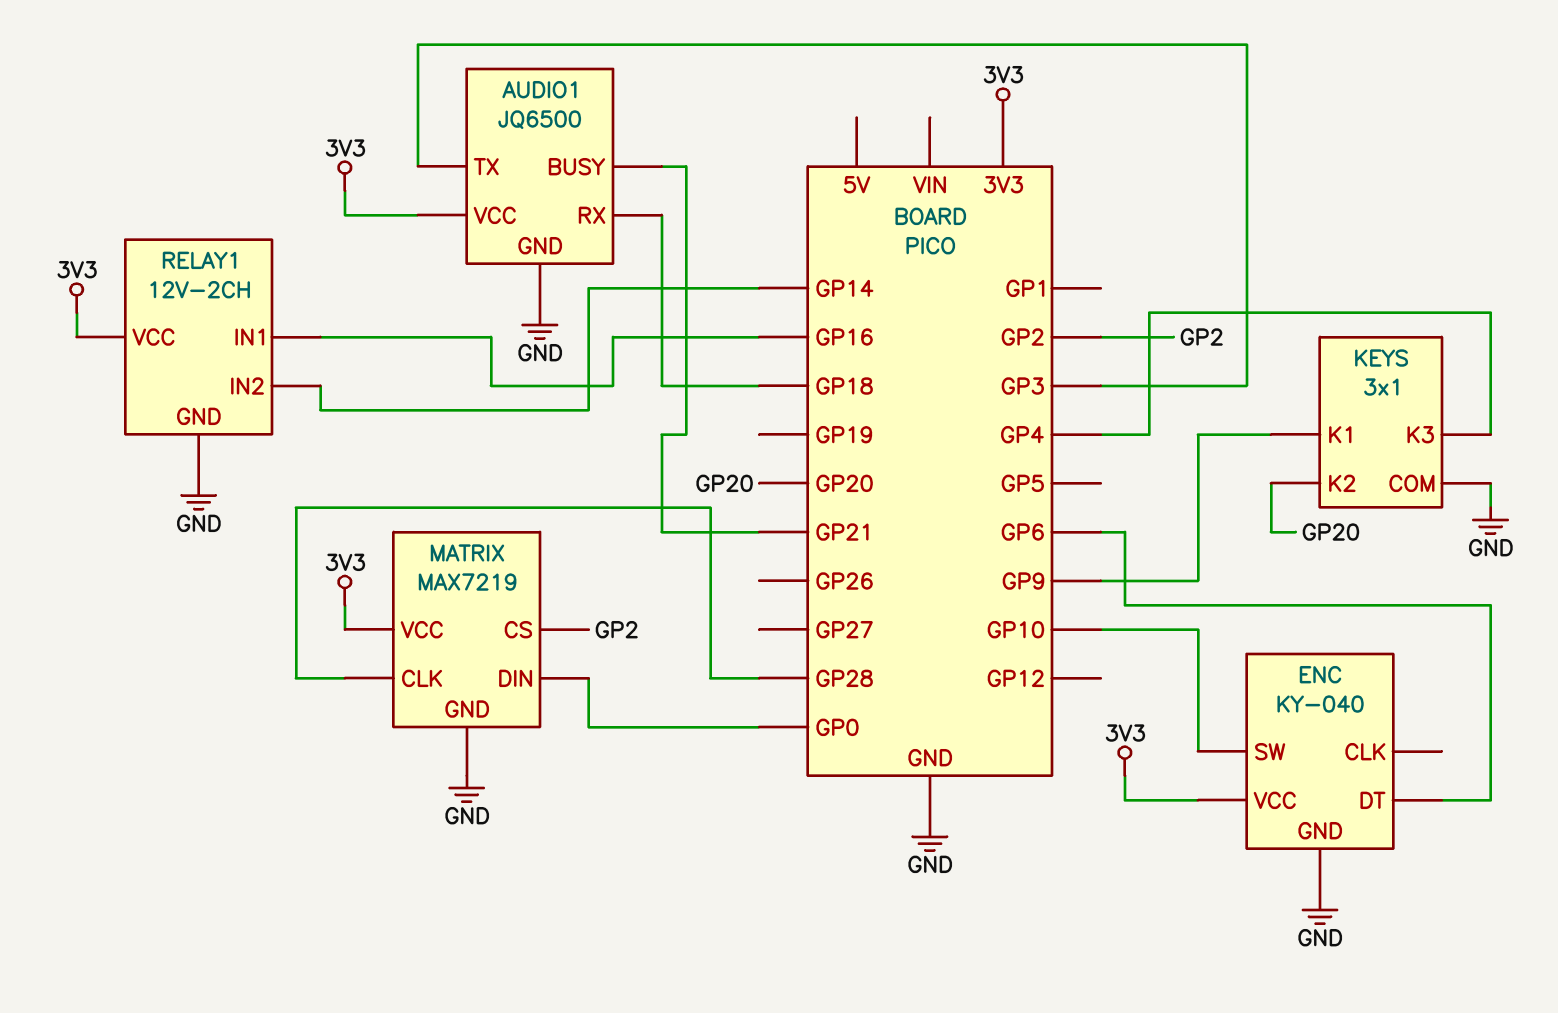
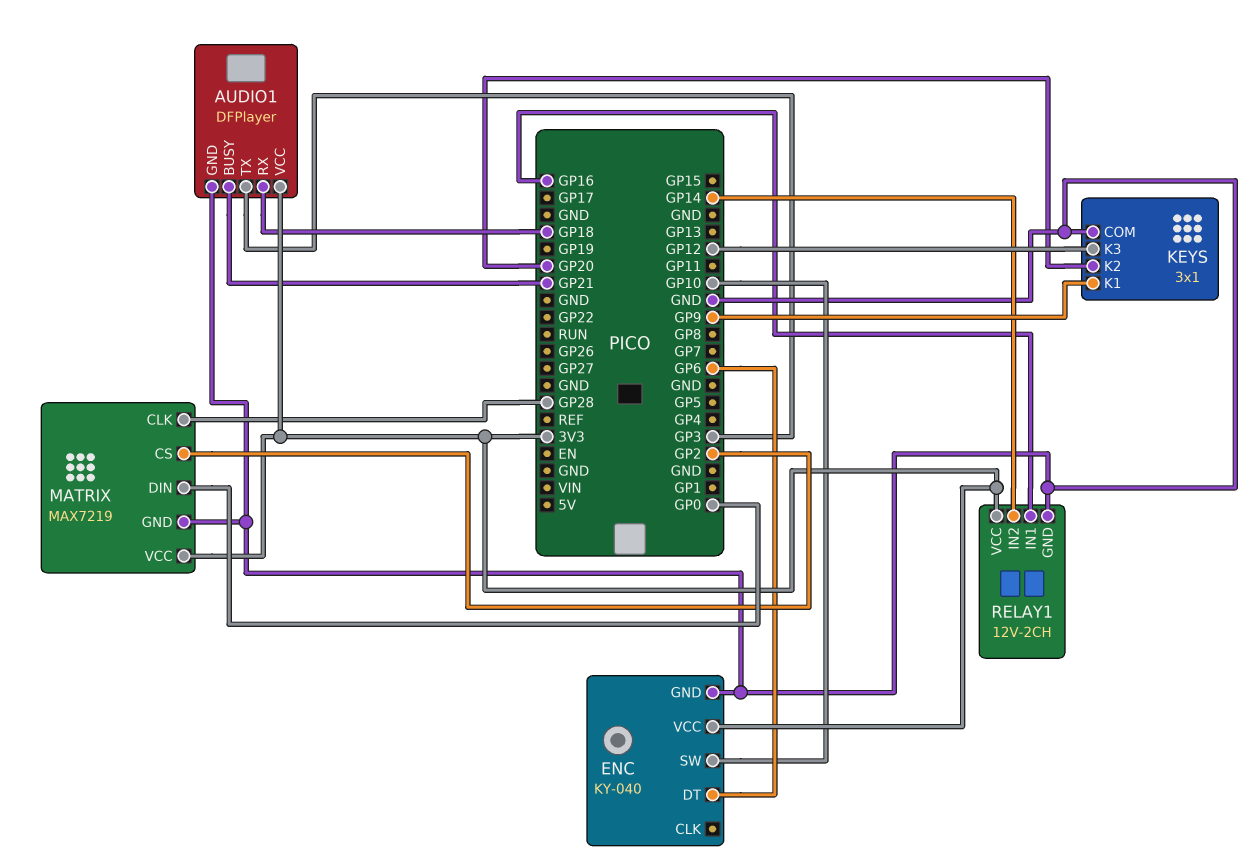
AUDIO1: JQ6500 -> DFPlayer
KEYS pin K3: GP4 -> GP12

